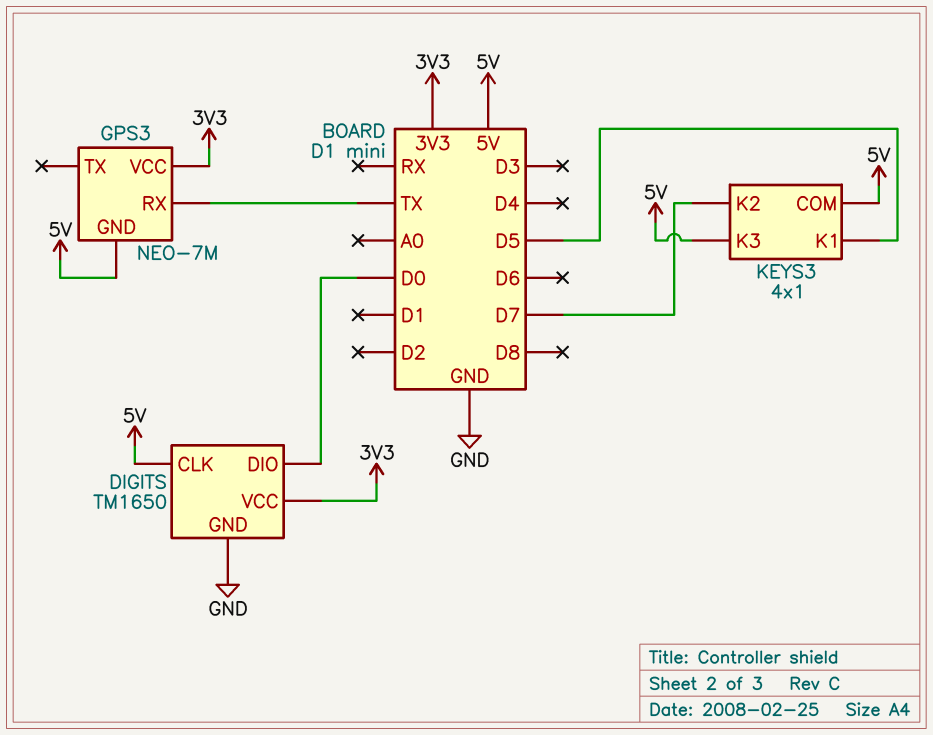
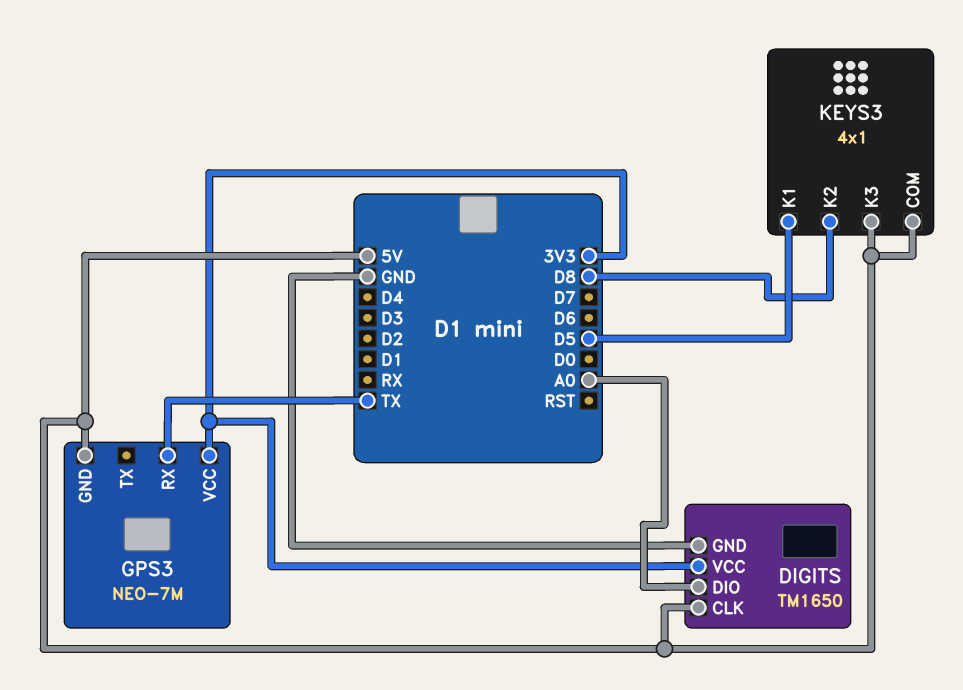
DIGITS pin DIO: D0 -> A0
KEYS3 pin K2: D7 -> D8

